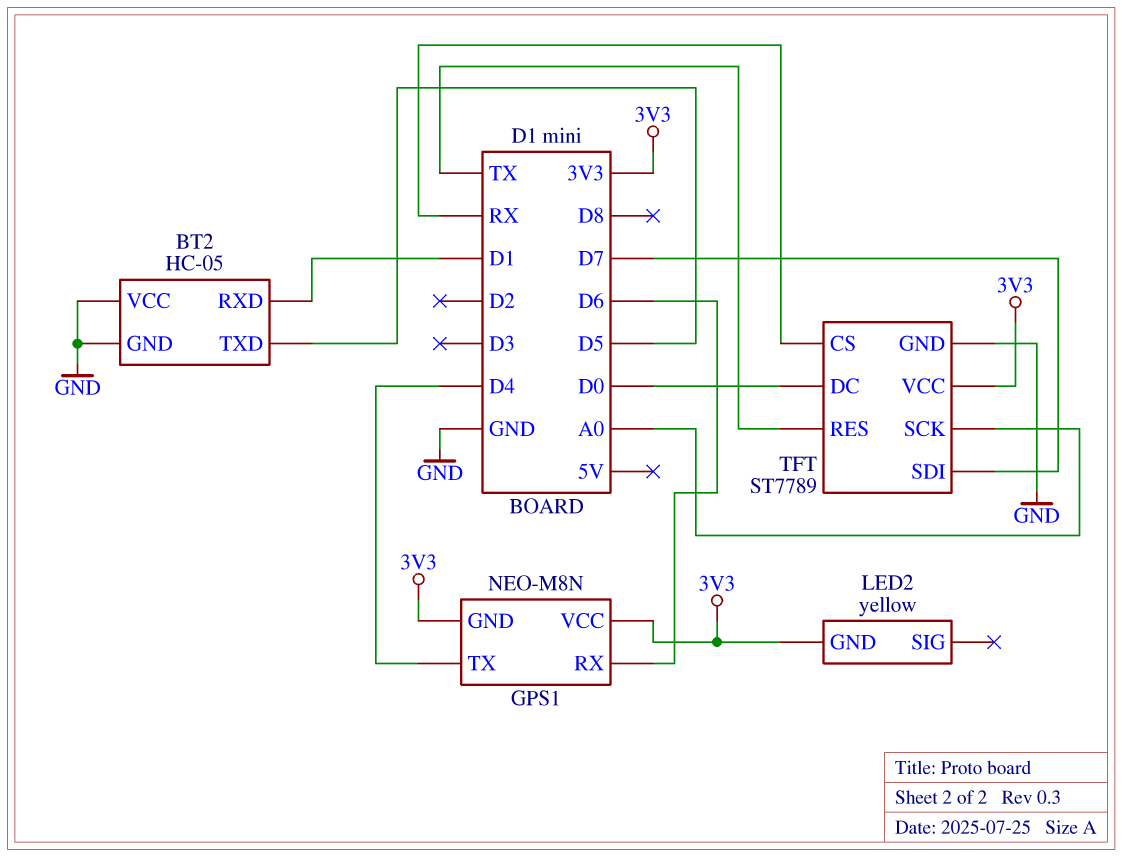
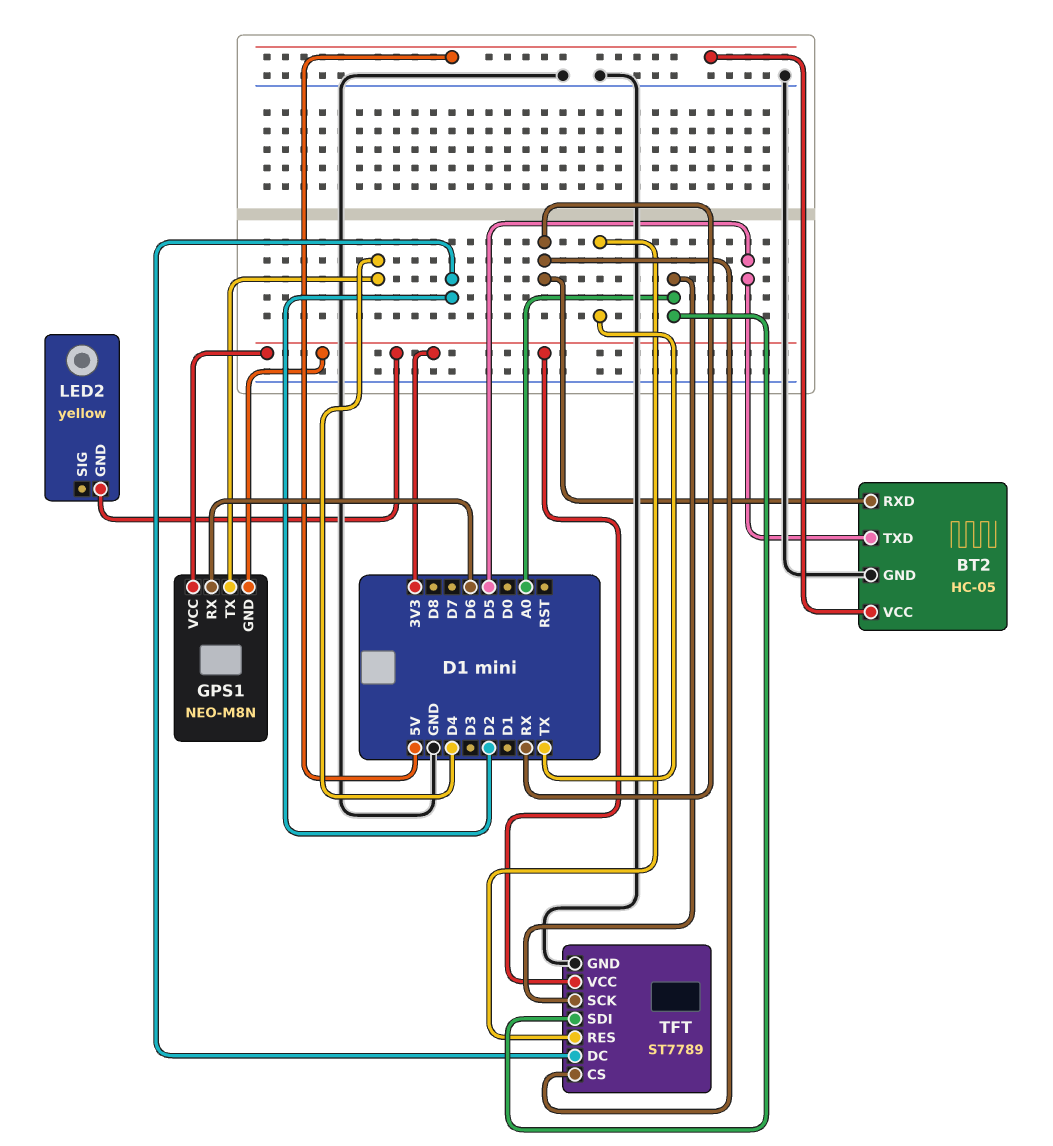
BT2 pin RXD: D1 -> RX
BT2 pin VCC: GND -> 5V
TFT pin DC: D0 -> D2
TFT pin SDI: D7 -> A0

